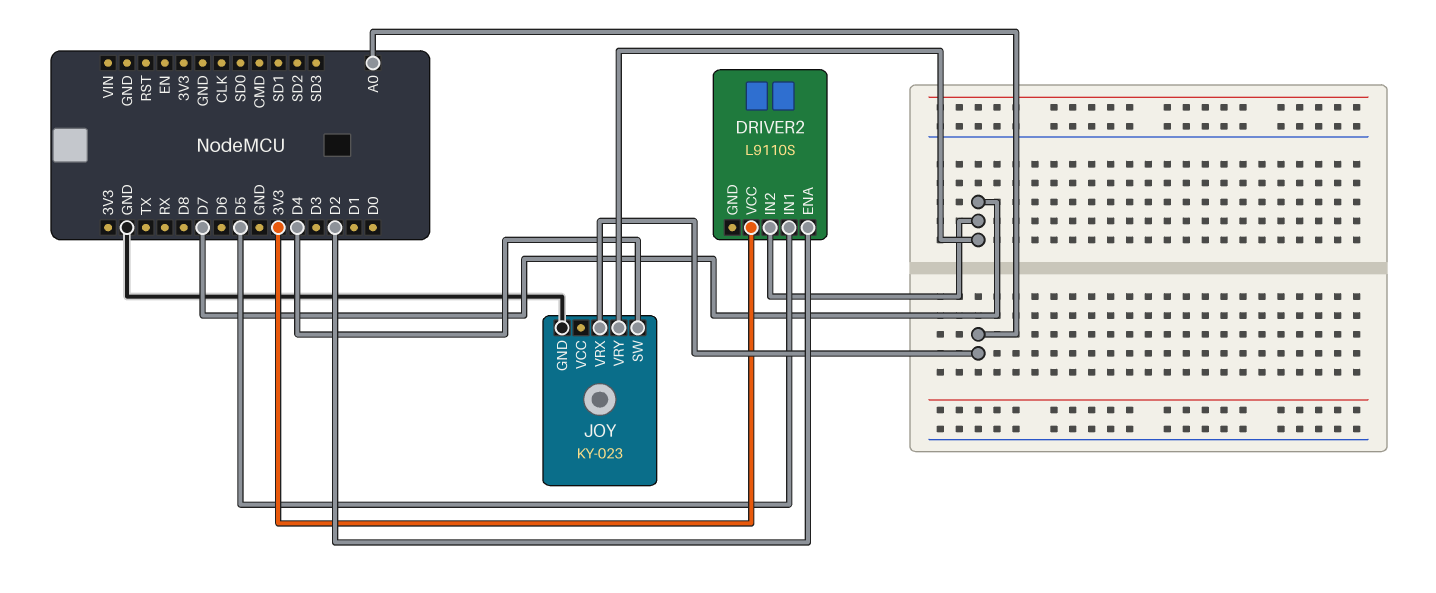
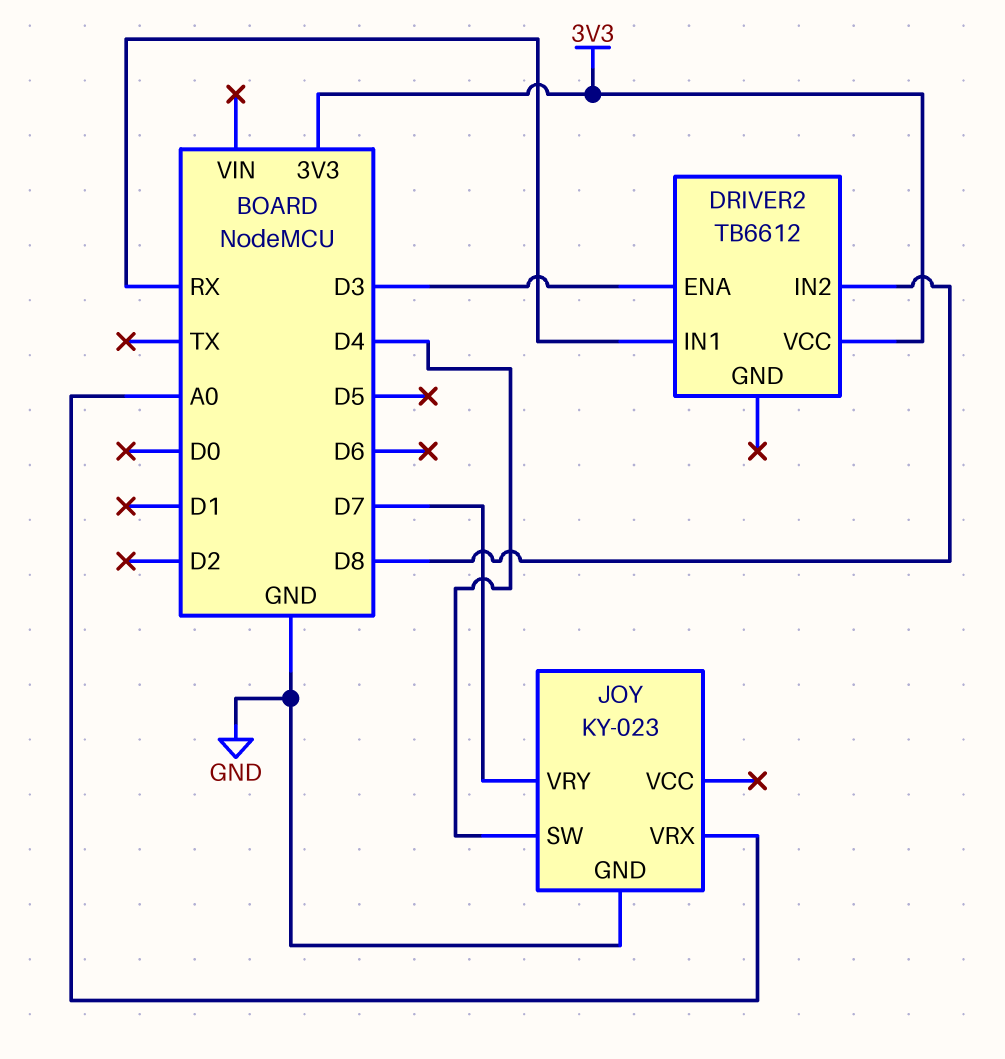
DRIVER2: L9110S -> TB6612
DRIVER2 pin ENA: D2 -> D3
DRIVER2 pin IN1: D5 -> RX
DRIVER2 pin IN2: D7 -> D8

